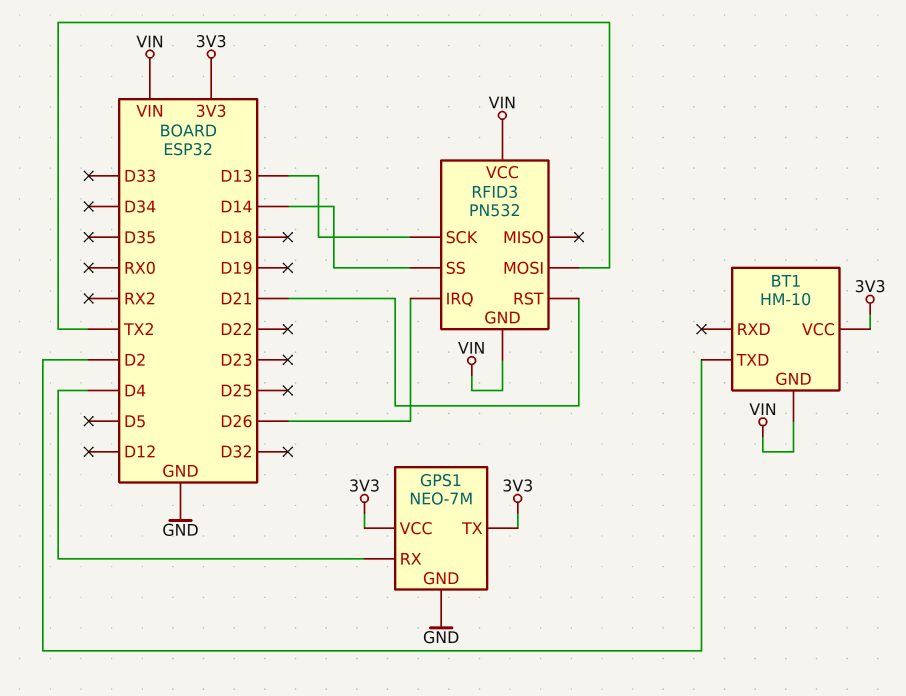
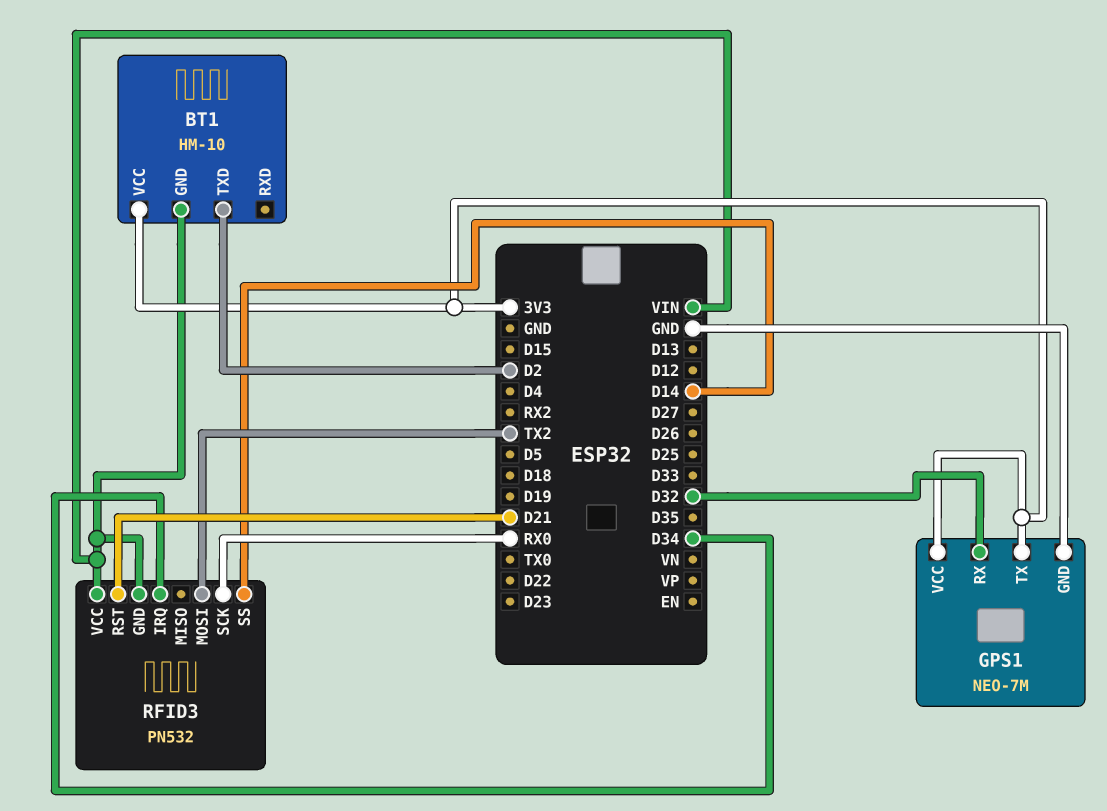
GPS1 pin RX: D4 -> D32
RFID3 pin IRQ: D26 -> D34
RFID3 pin SCK: D13 -> RX0

